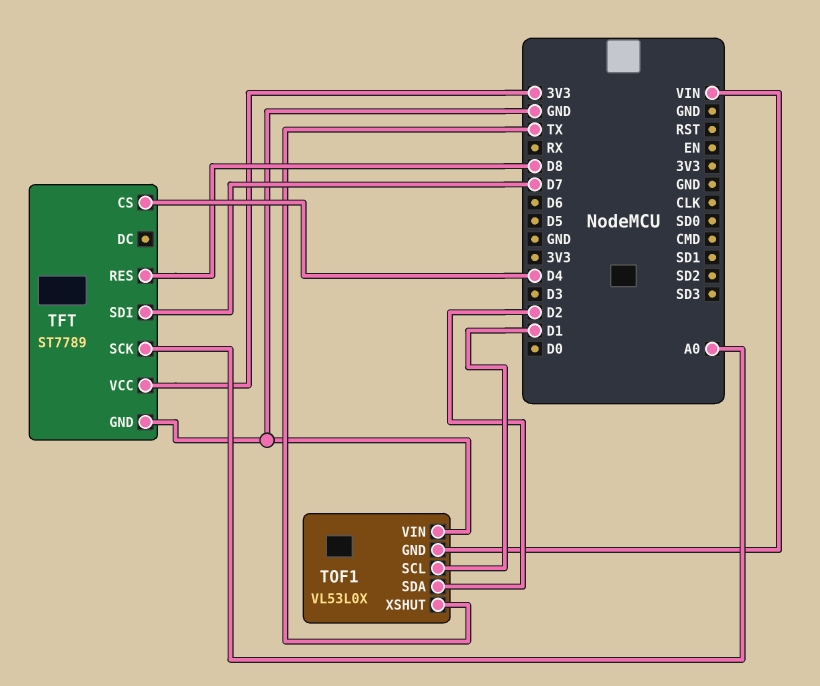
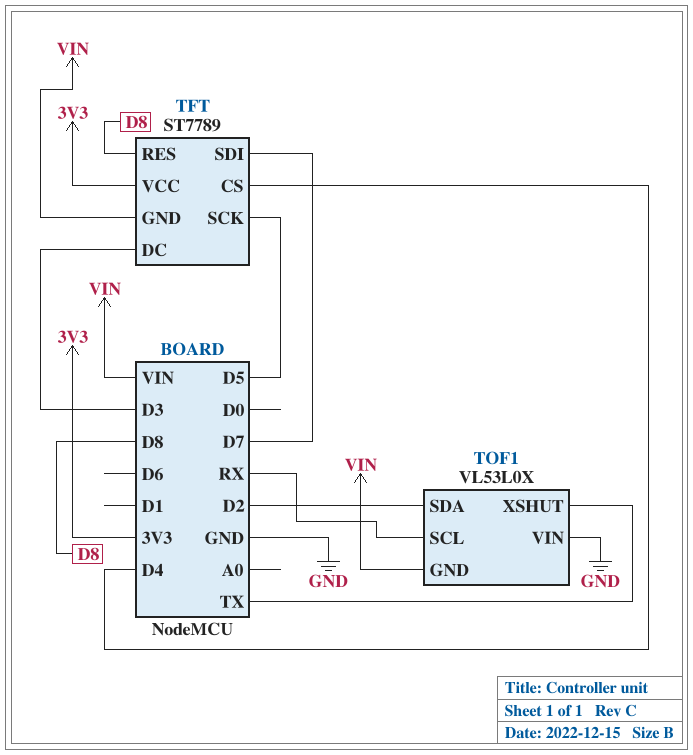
TFT pin DC: none -> D3
TFT pin GND: GND -> VIN
TFT pin SCK: A0 -> D5
TOF1 pin SCL: D1 -> RX

